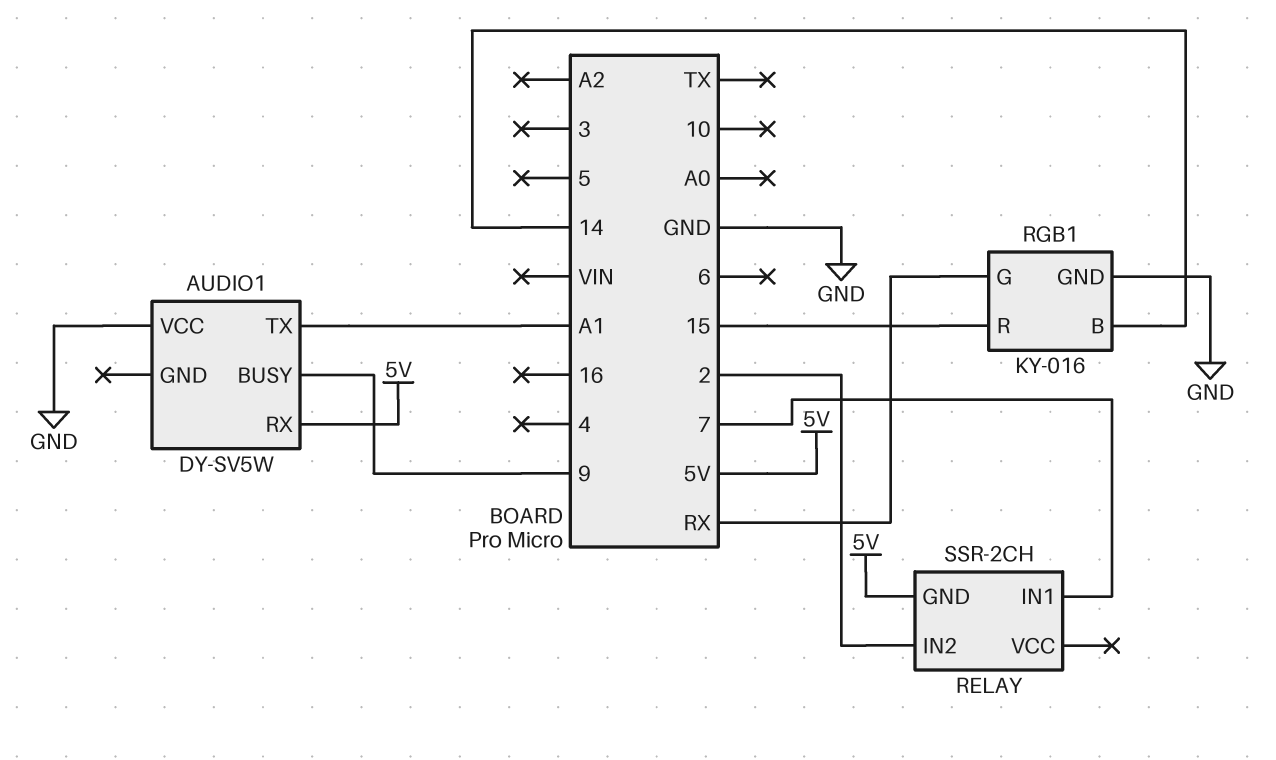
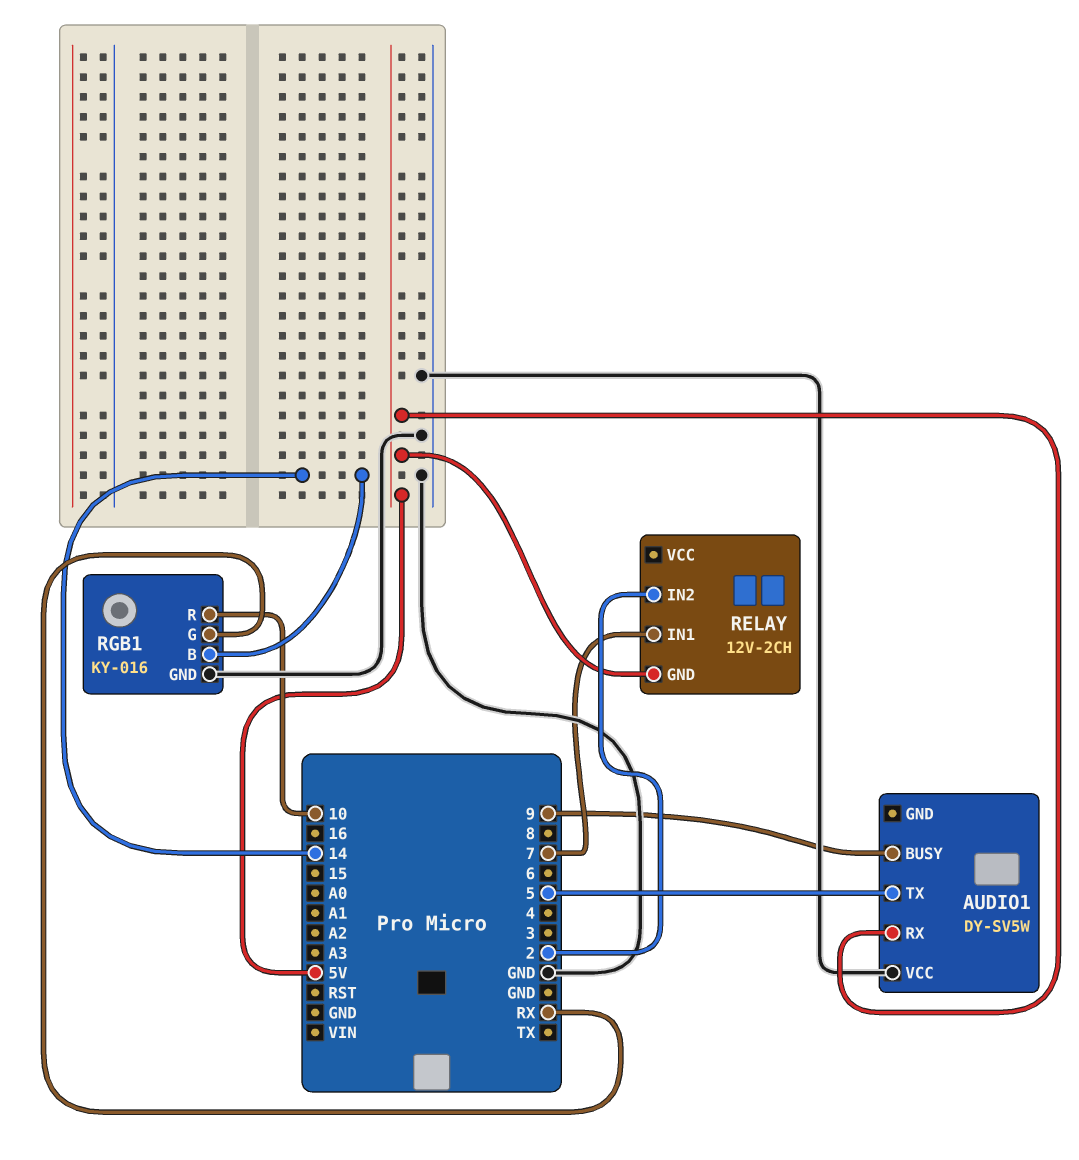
AUDIO1 pin TX: A1 -> 5
RELAY: SSR-2CH -> 12V-2CH
RGB1 pin R: 15 -> 10

